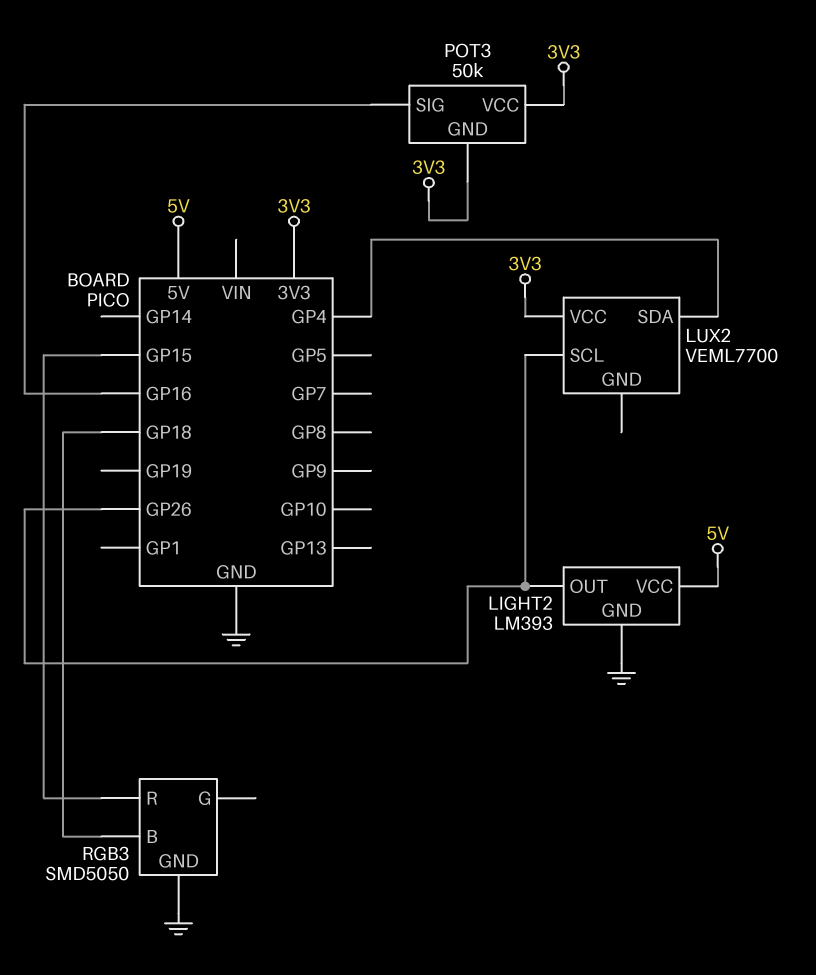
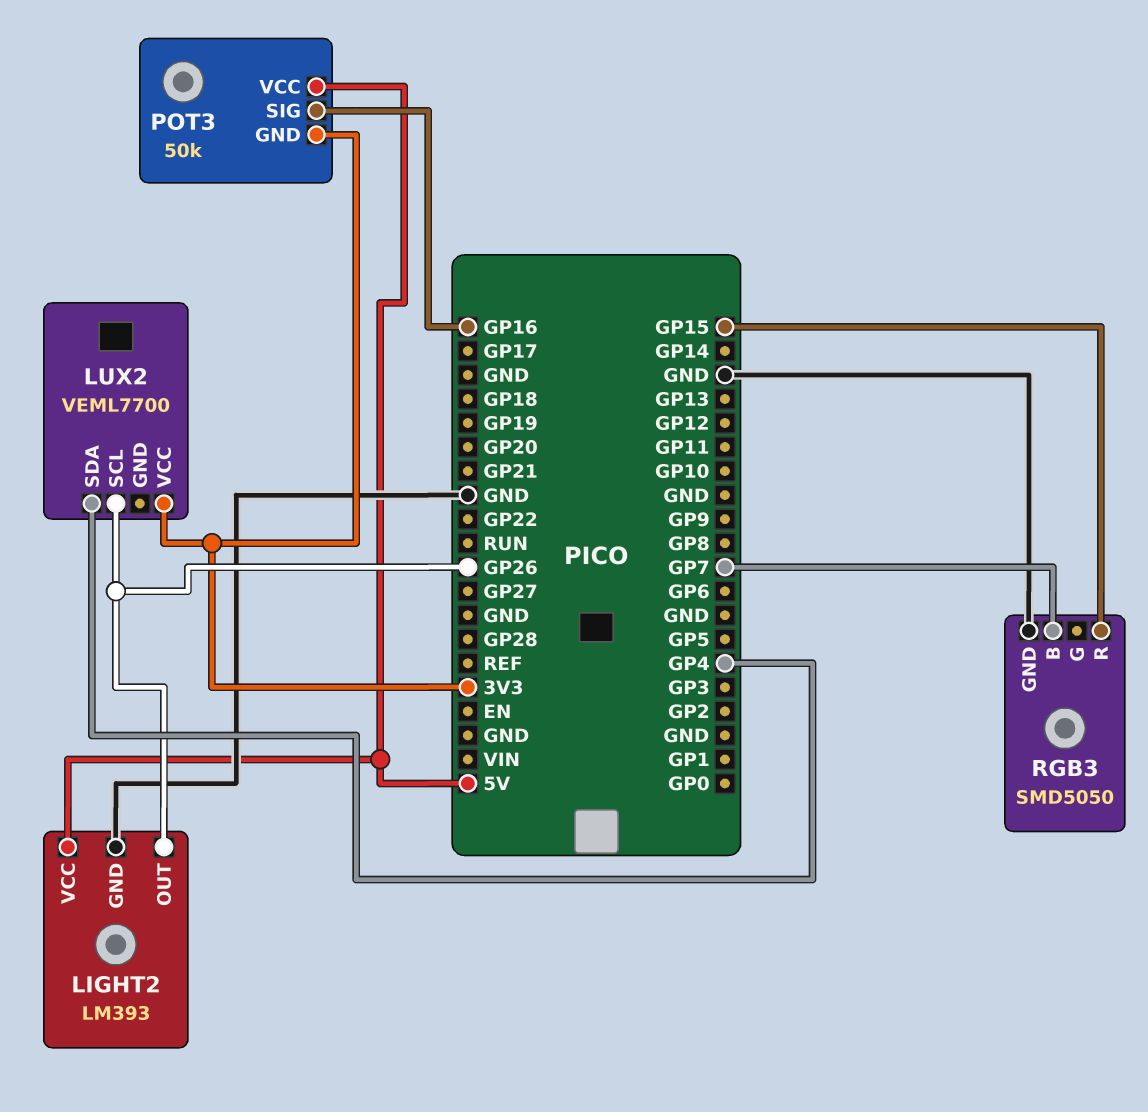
POT3 pin VCC: 3V3 -> 5V
RGB3 pin B: GP18 -> GP7

